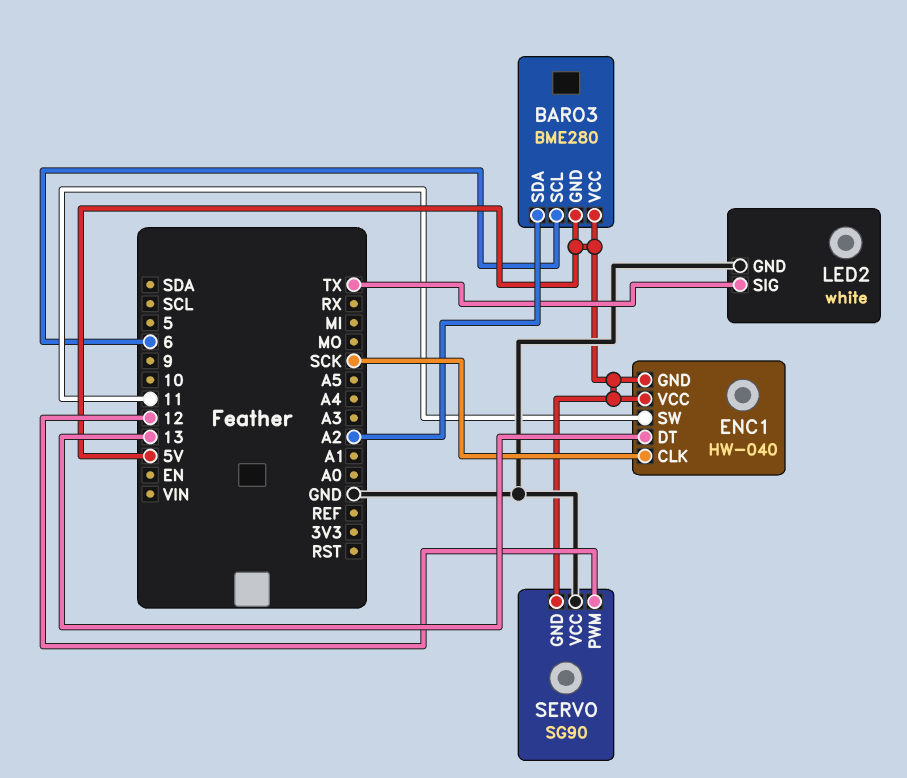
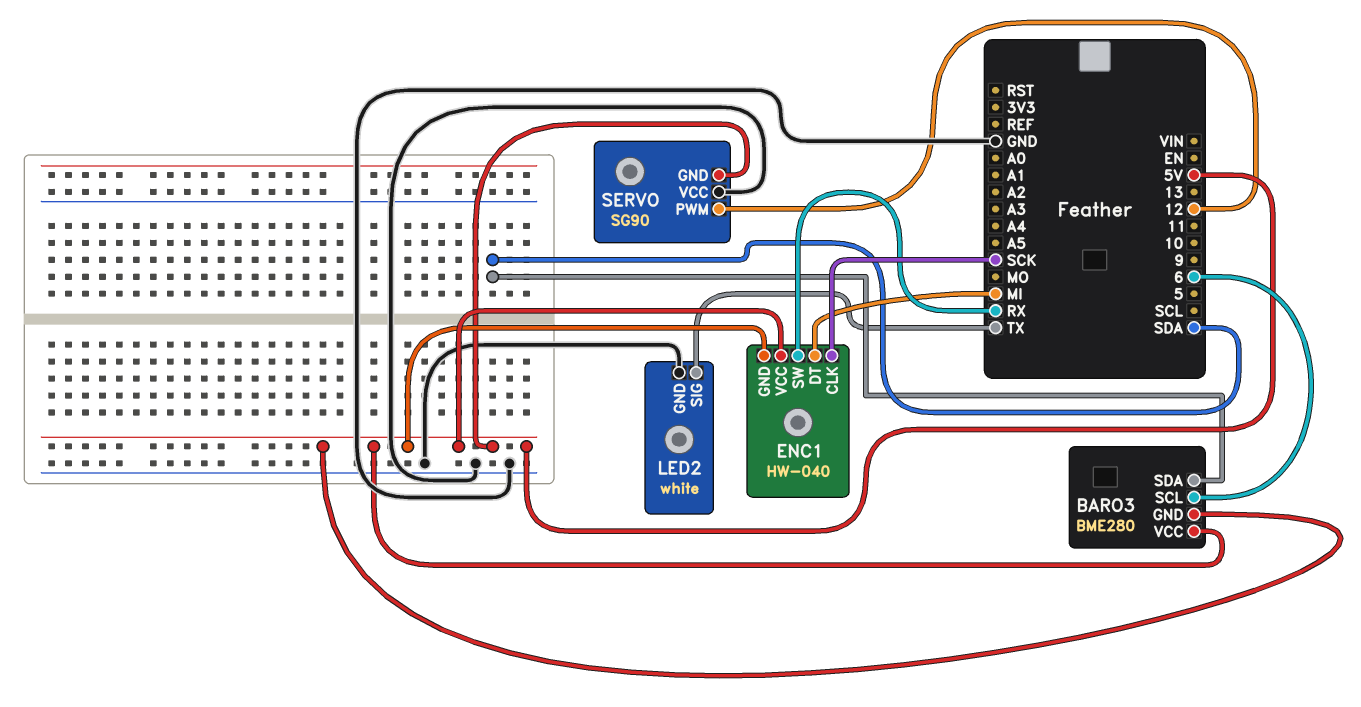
BARO3 pin SDA: A2 -> SDA
ENC1 pin DT: 13 -> MI
ENC1 pin SW: 11 -> RX

